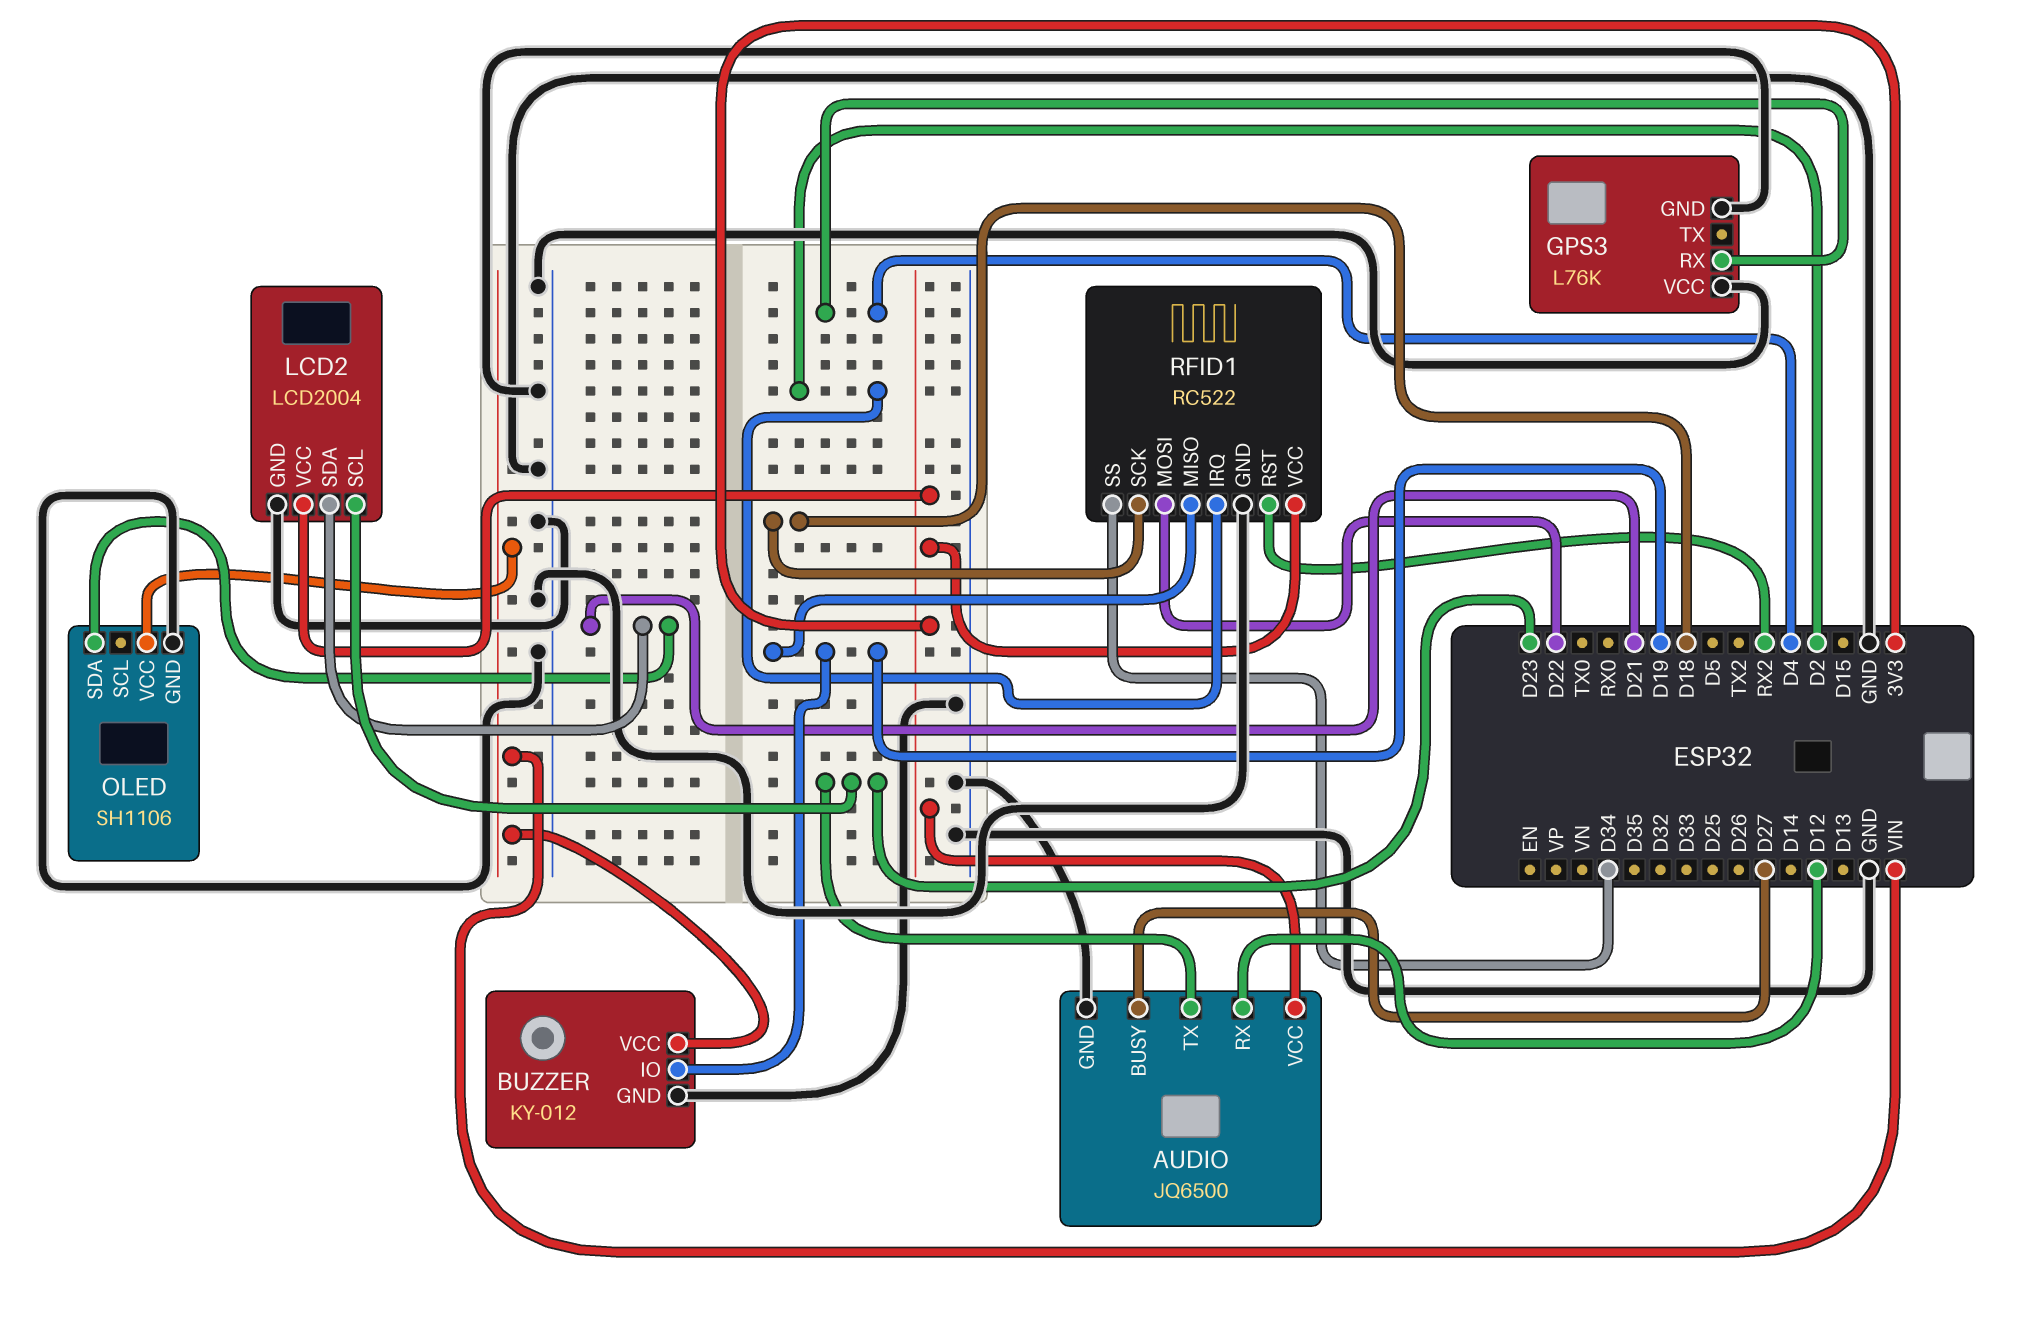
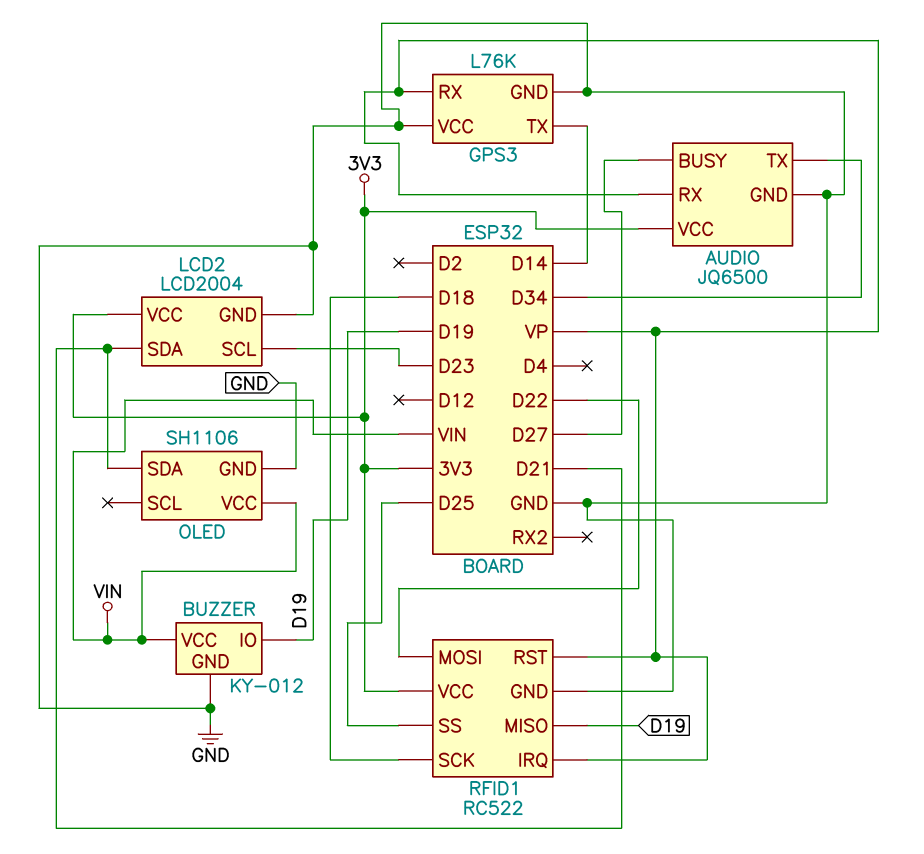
AUDIO pin RX: D12 -> VP
AUDIO pin TX: D23 -> D34
GPS3 pin RX: D4 -> VP
GPS3 pin TX: none -> D14
RFID1 pin IRQ: D2 -> VP
RFID1 pin RST: RX2 -> VP
RFID1 pin SS: D34 -> D25

